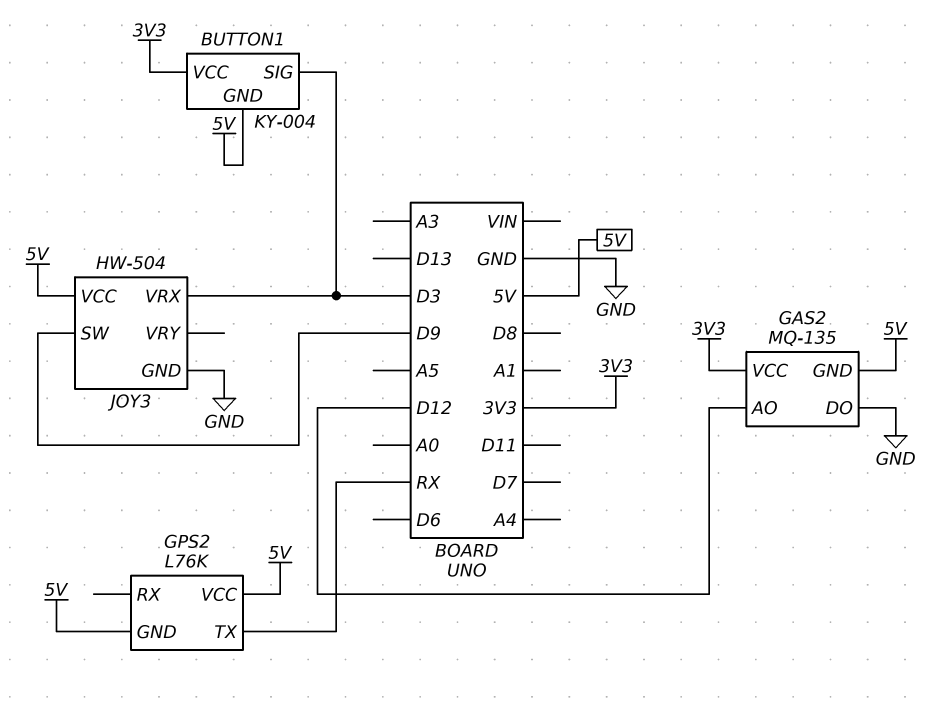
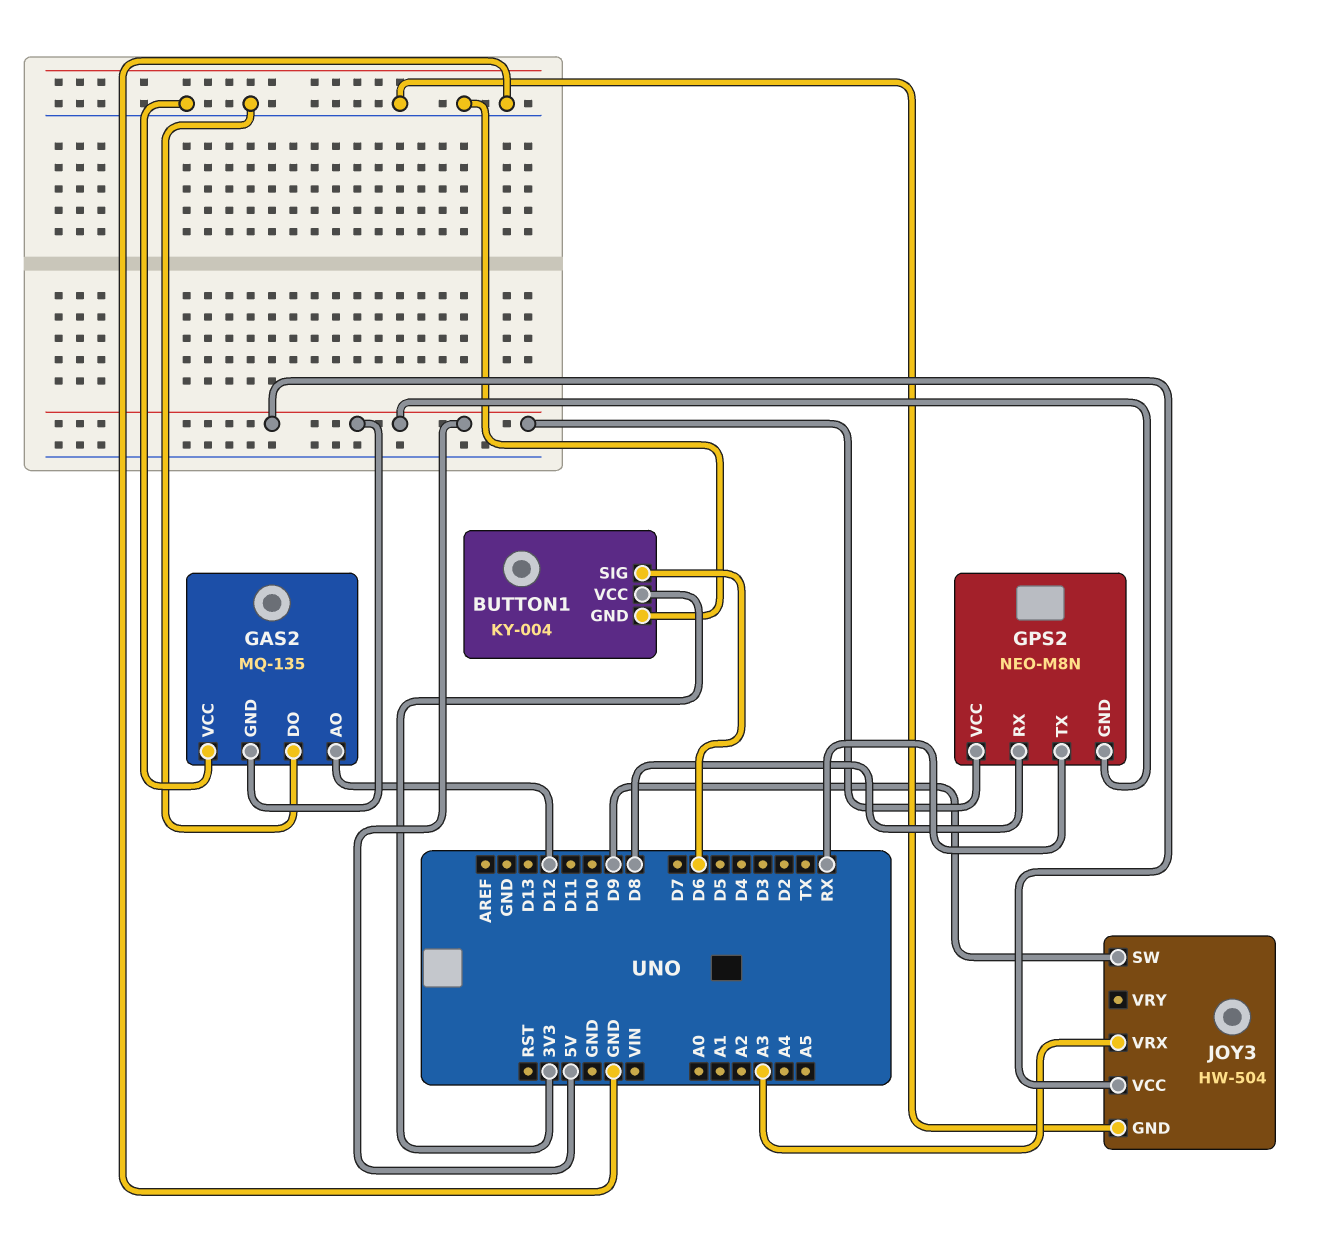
BUTTON1 pin GND: 5V -> GND
BUTTON1 pin SIG: D3 -> D6
GAS2 pin VCC: 3V3 -> GND
GPS2: L76K -> NEO-M8N
GPS2 pin RX: none -> D8
JOY3 pin VRX: D3 -> A3

